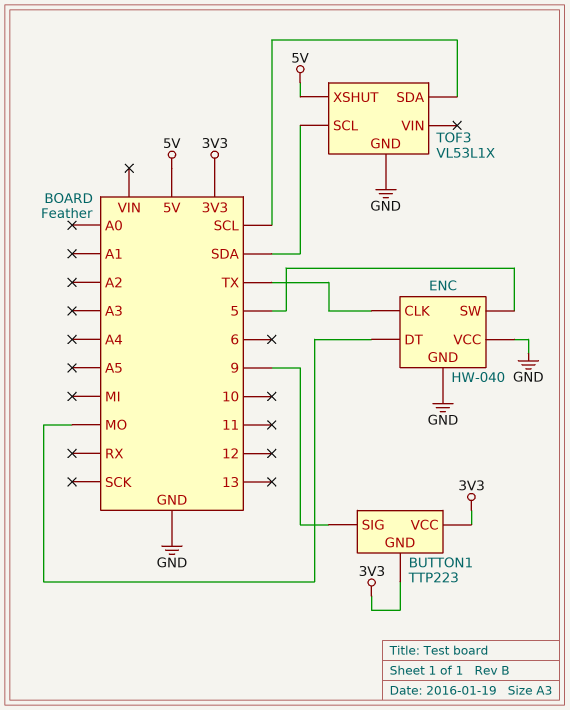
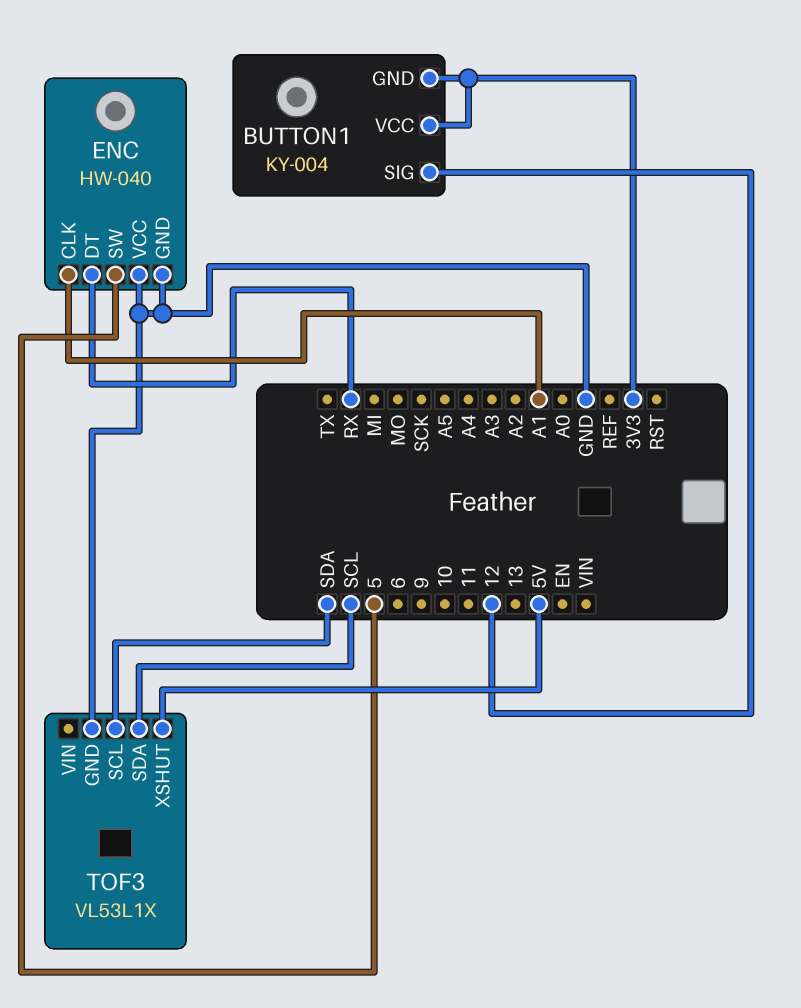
BUTTON1: TTP223 -> KY-004
BUTTON1 pin SIG: 9 -> 12
ENC pin CLK: TX -> A1
ENC pin DT: MO -> RX

